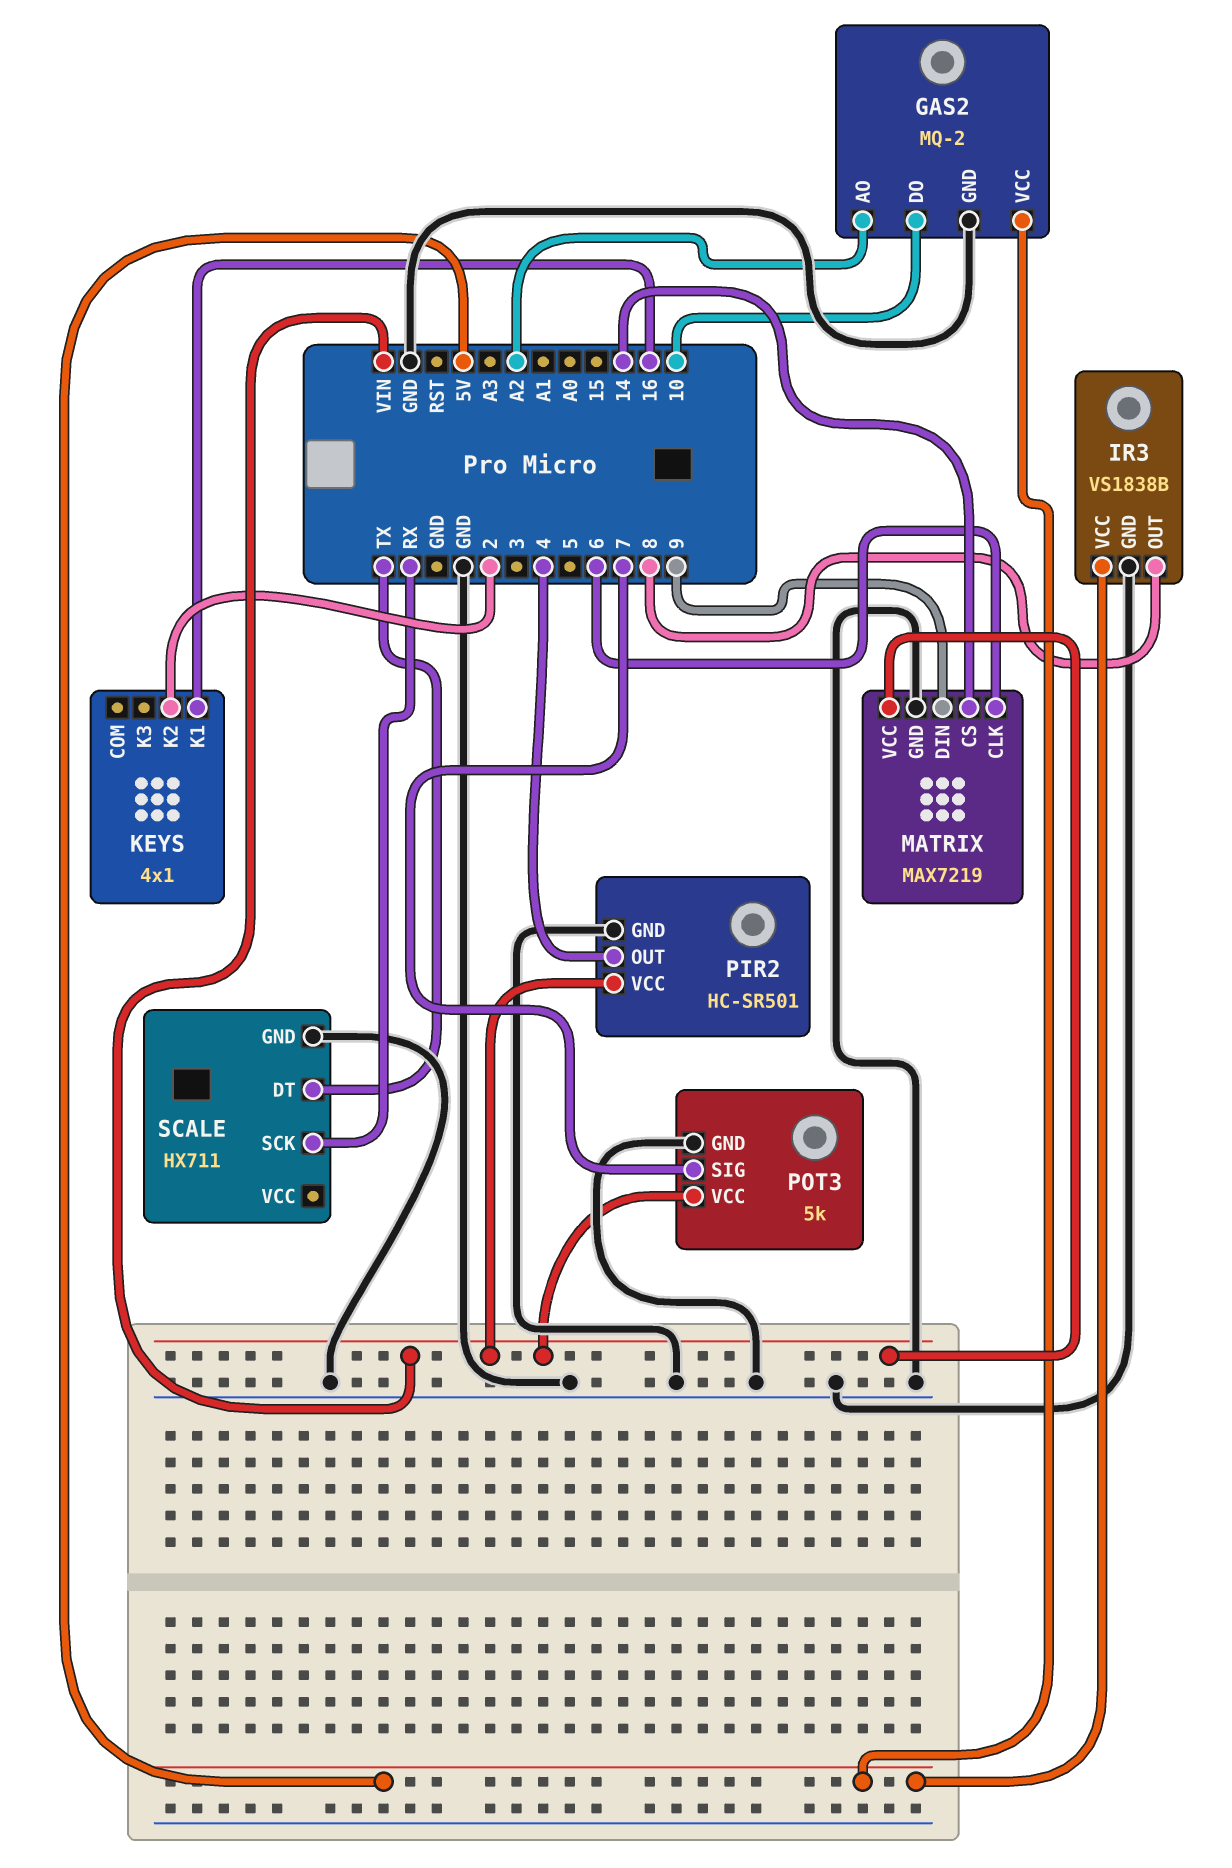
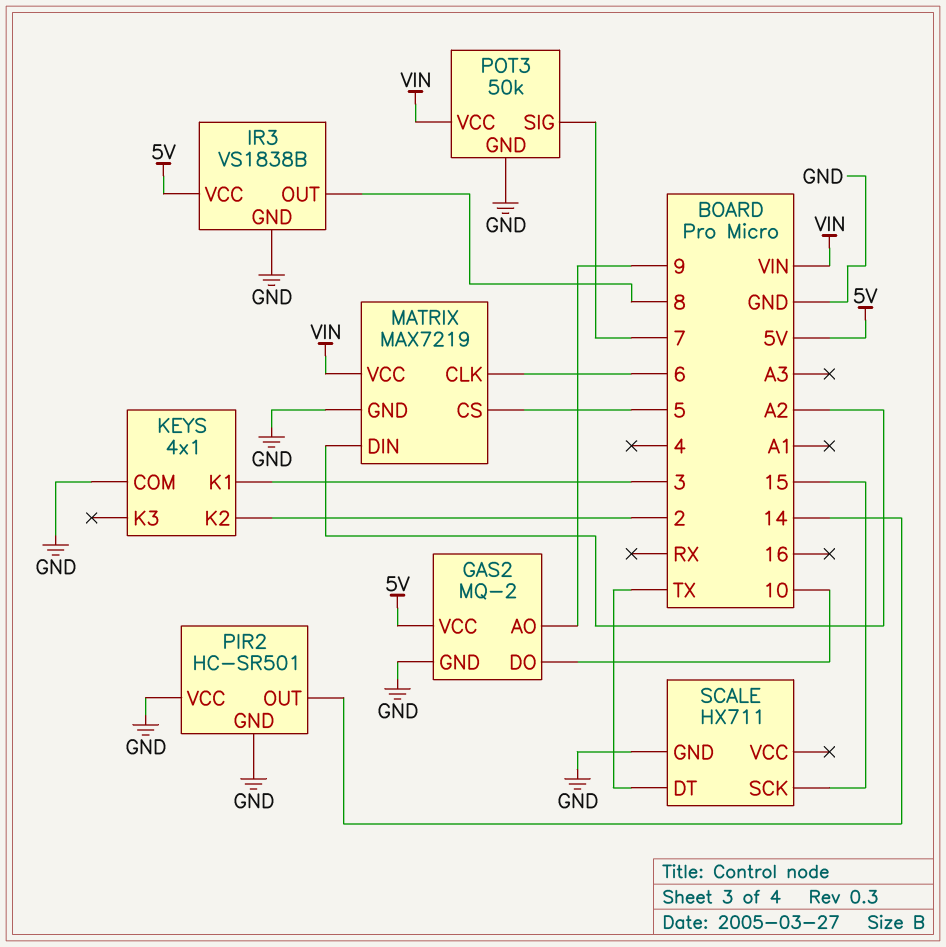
GAS2 pin AO: A2 -> 9
KEYS pin COM: none -> GND
KEYS pin K1: 16 -> 3
MATRIX pin CS: 14 -> 5
MATRIX pin DIN: 9 -> A2
PIR2 pin OUT: 4 -> 14
PIR2 pin VCC: VIN -> GND
POT3: 5k -> 50k
SCALE pin SCK: RX -> 15

